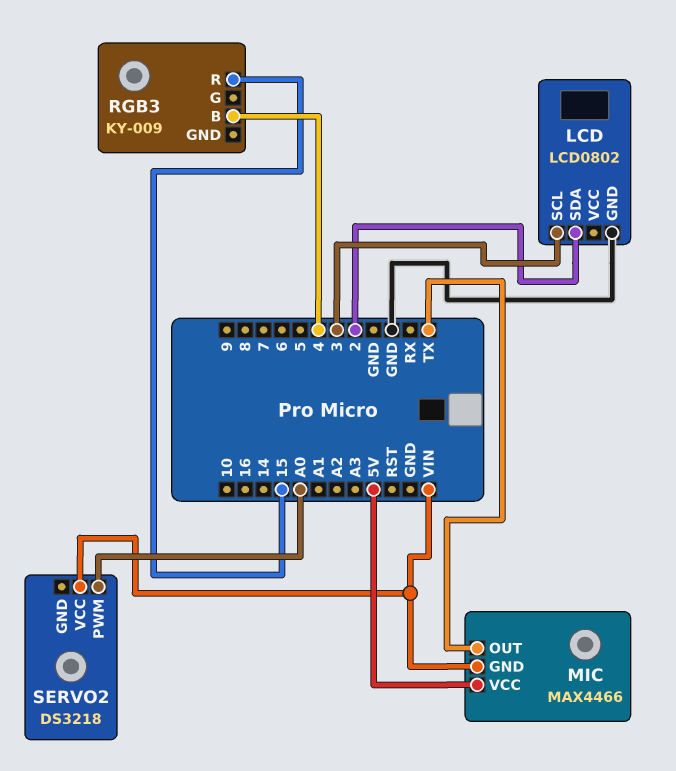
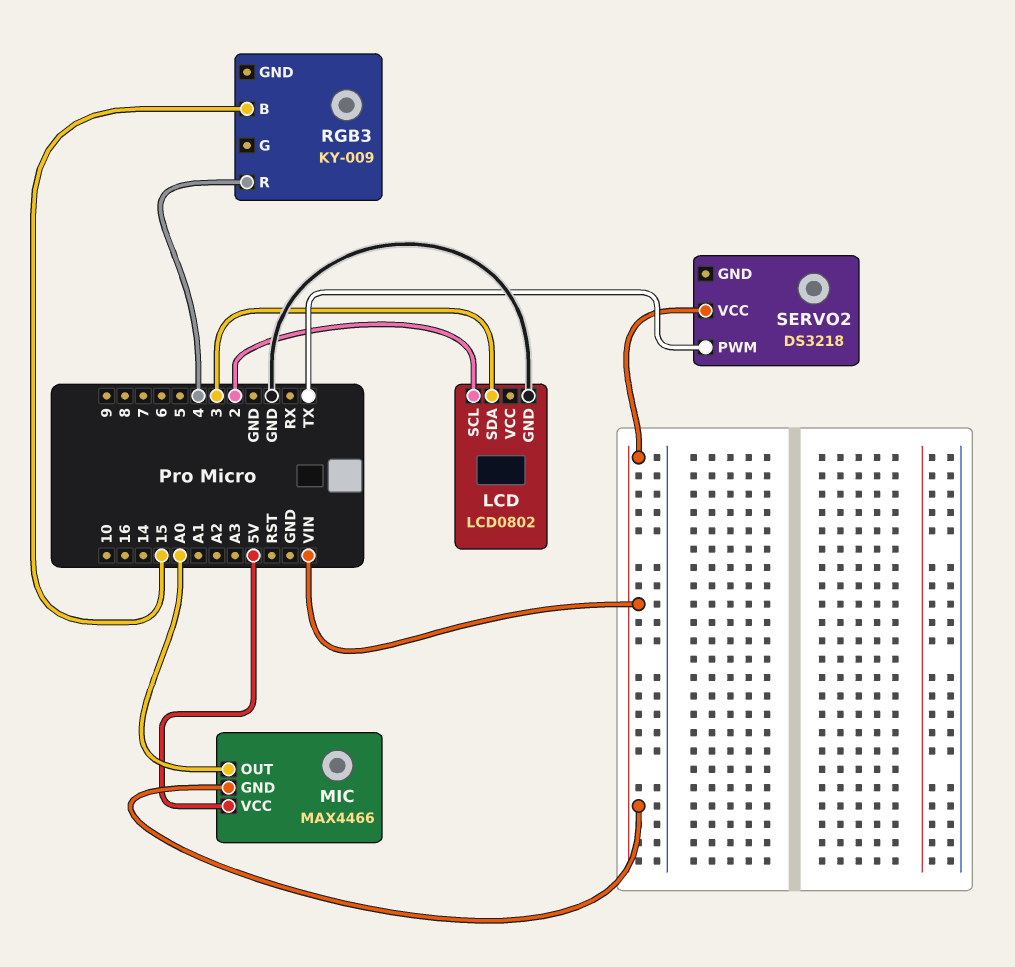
LCD pin SCL: 3 -> 2
LCD pin SDA: 2 -> 3
MIC pin OUT: TX -> A0
RGB3 pin B: 4 -> 15
RGB3 pin R: 15 -> 4
SERVO2 pin PWM: A0 -> TX

